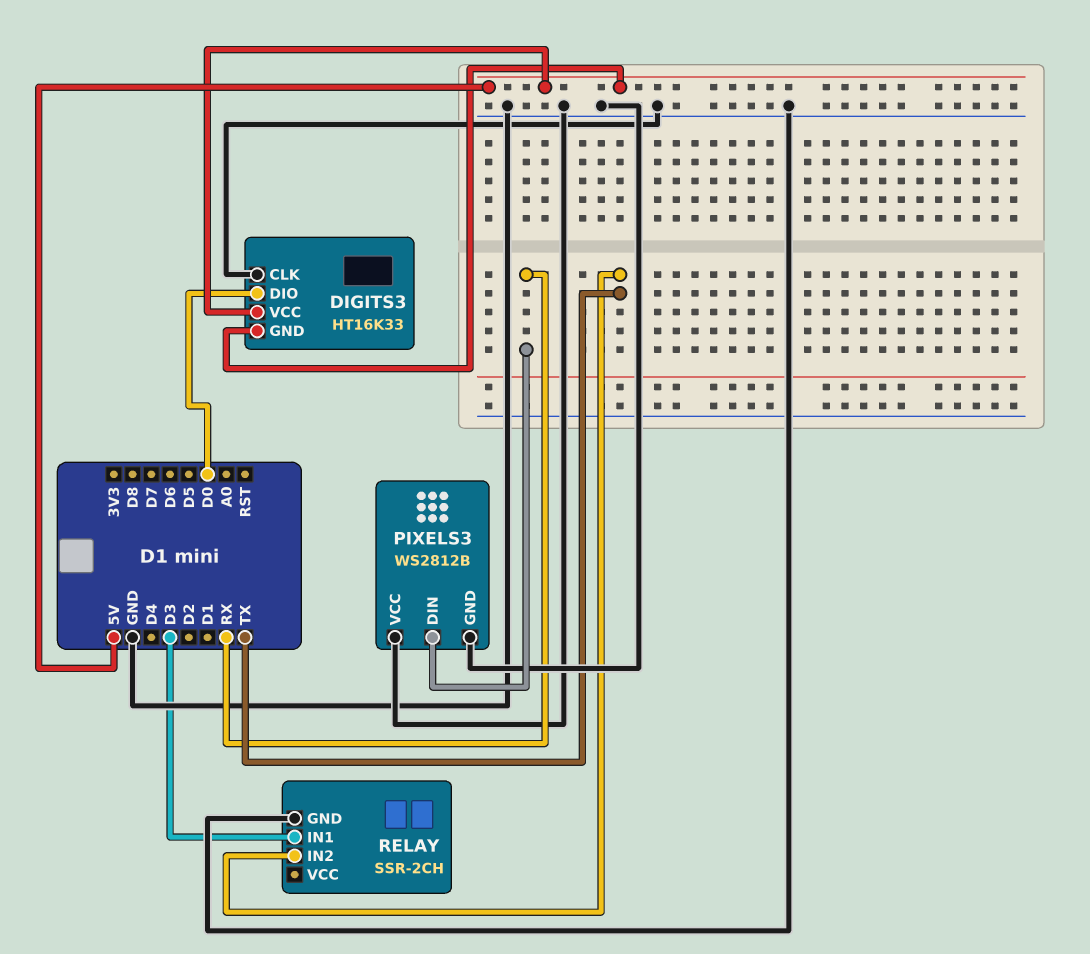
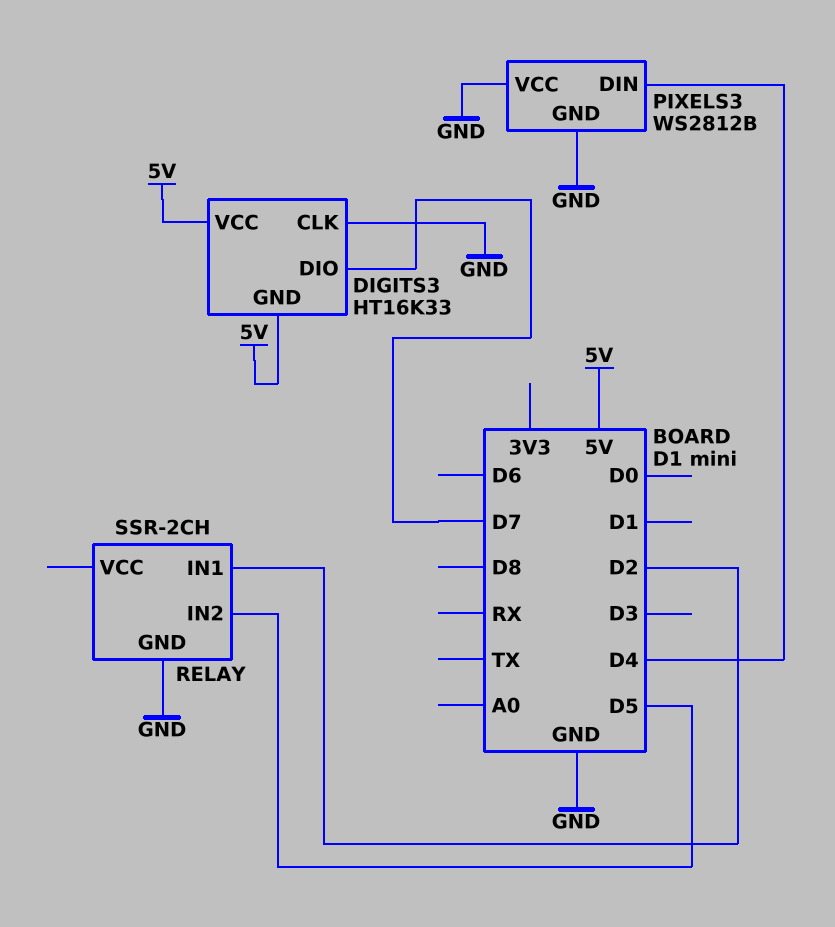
DIGITS3 pin DIO: D0 -> D7
PIXELS3 pin DIN: RX -> D4
RELAY pin IN1: D3 -> D2
RELAY pin IN2: TX -> D5

